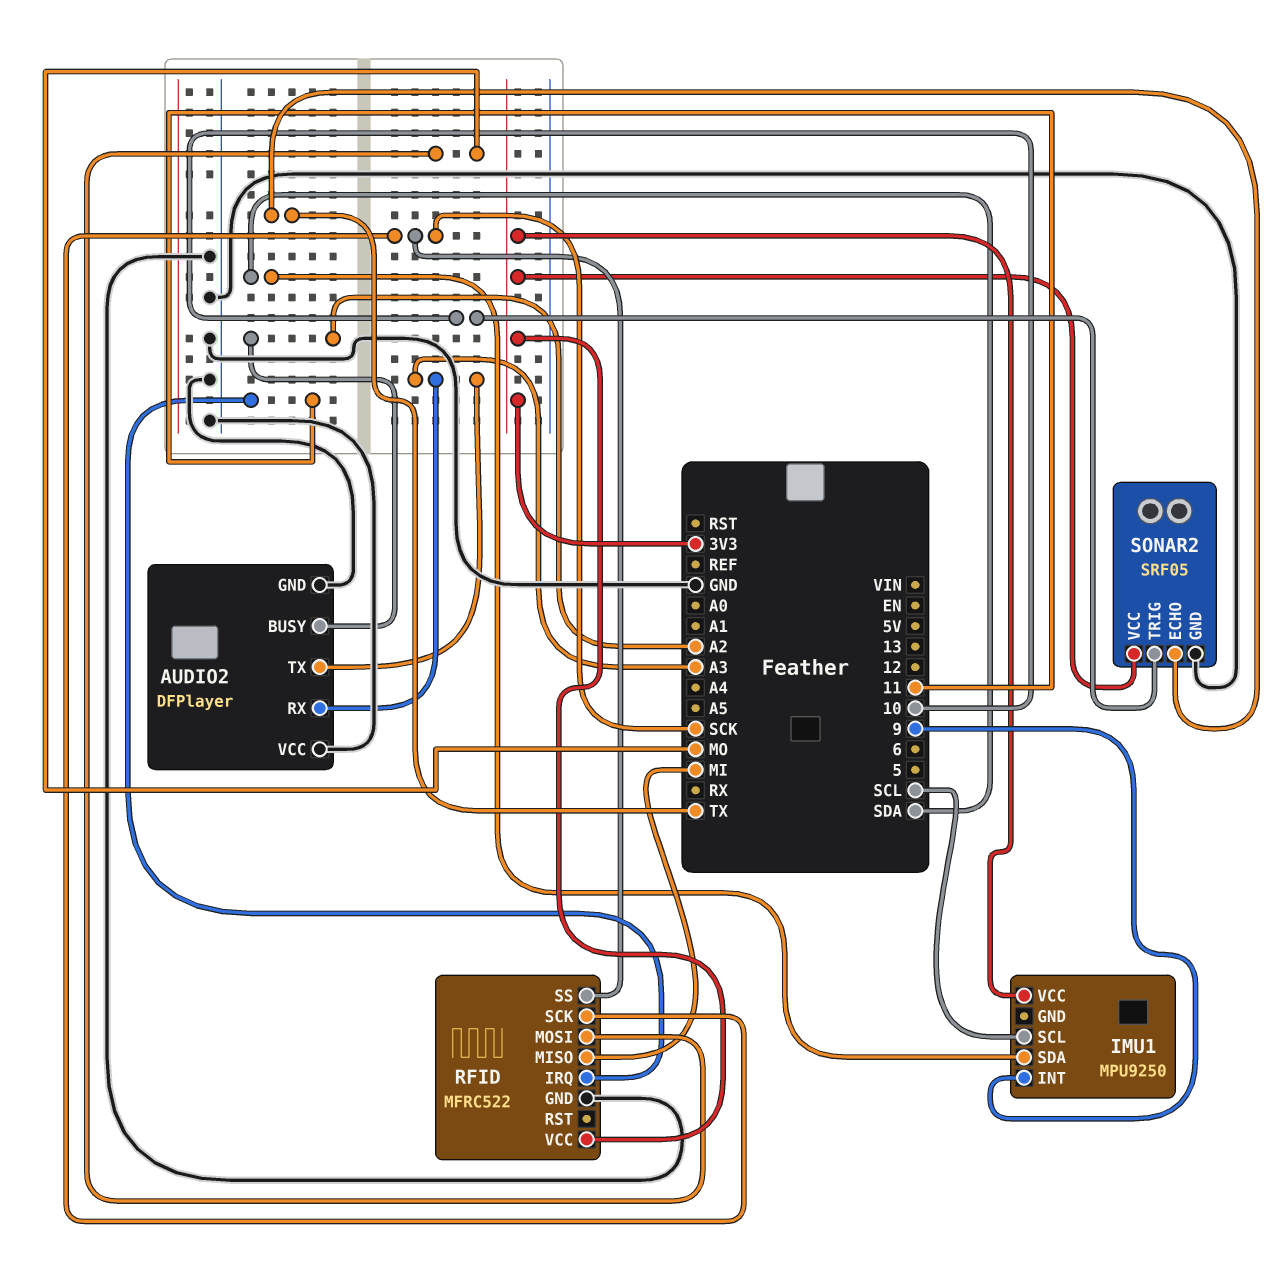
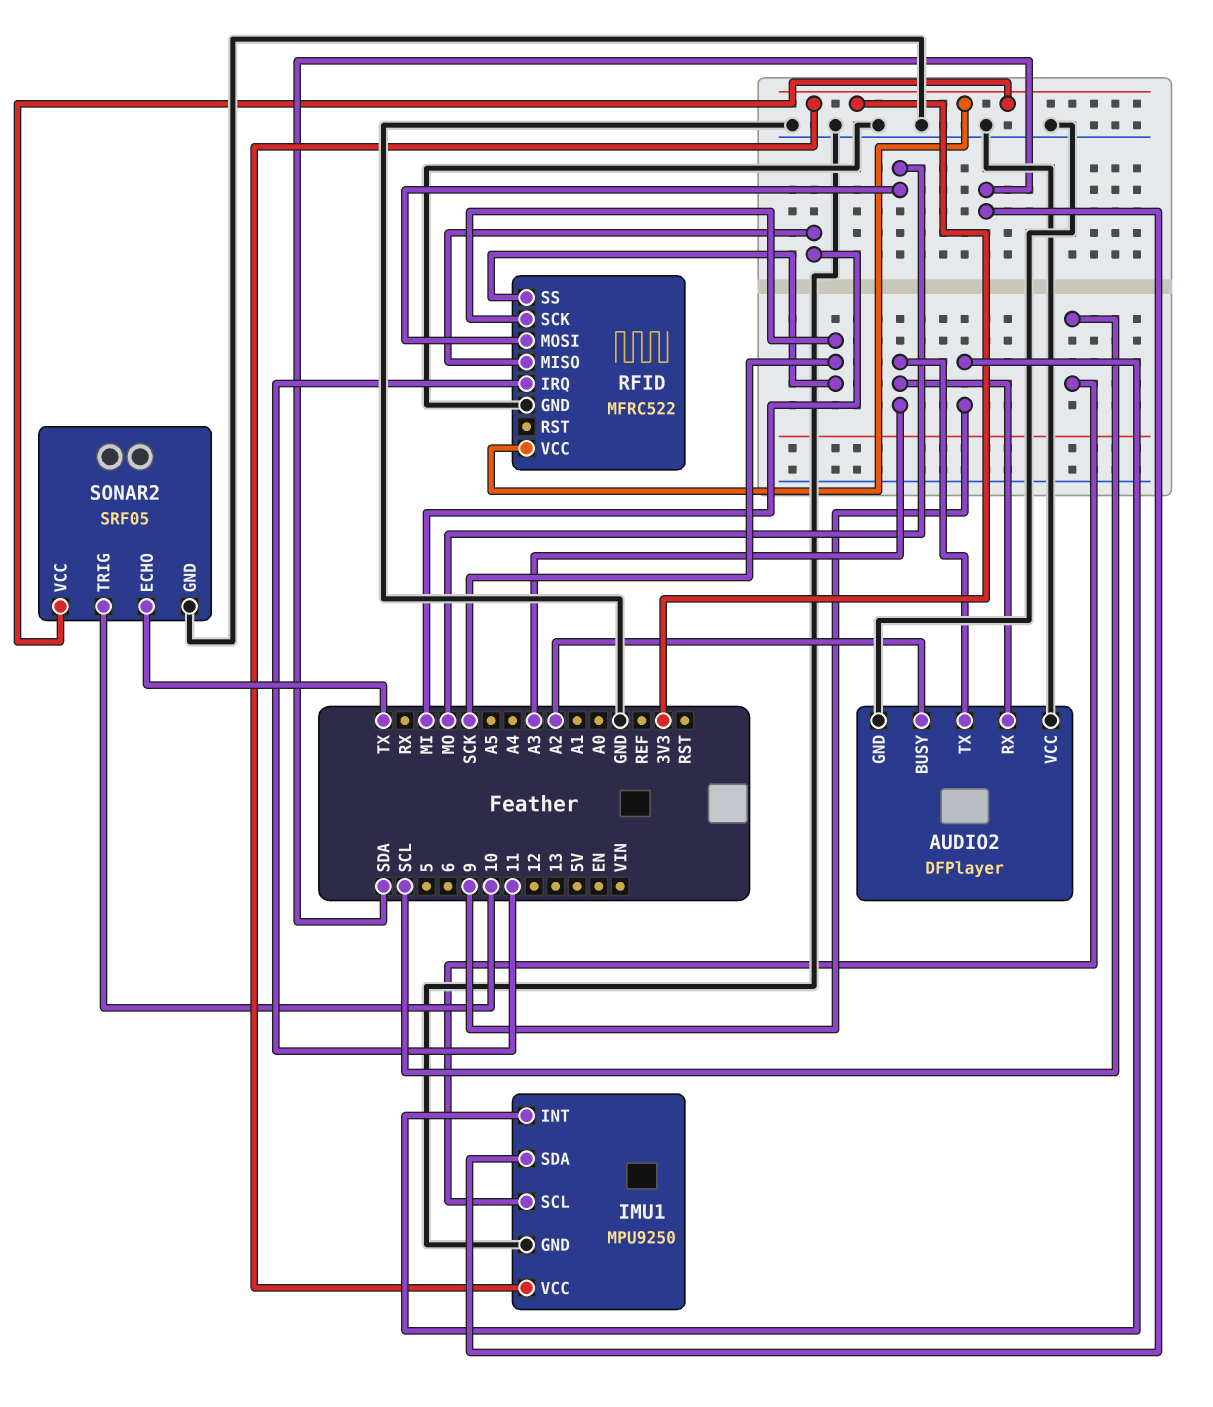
IMU1 pin GND: none -> GND

